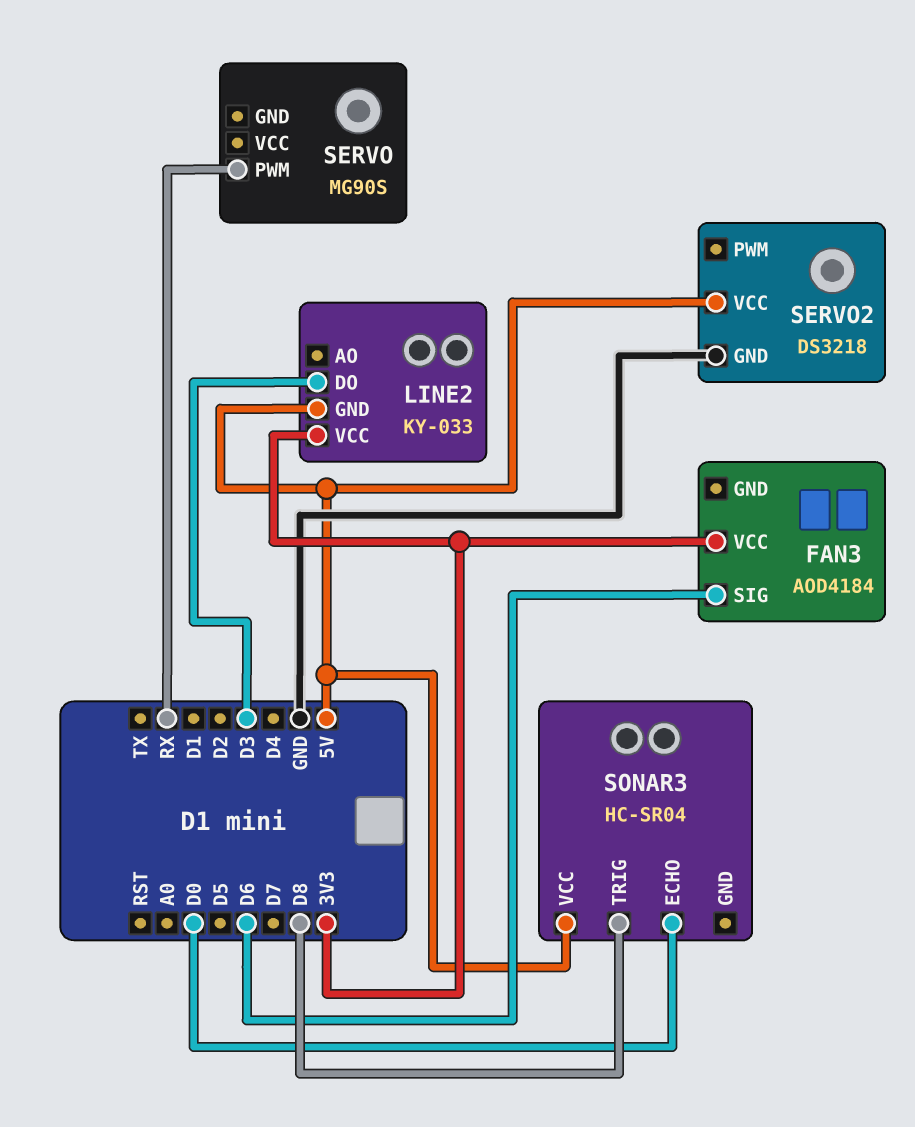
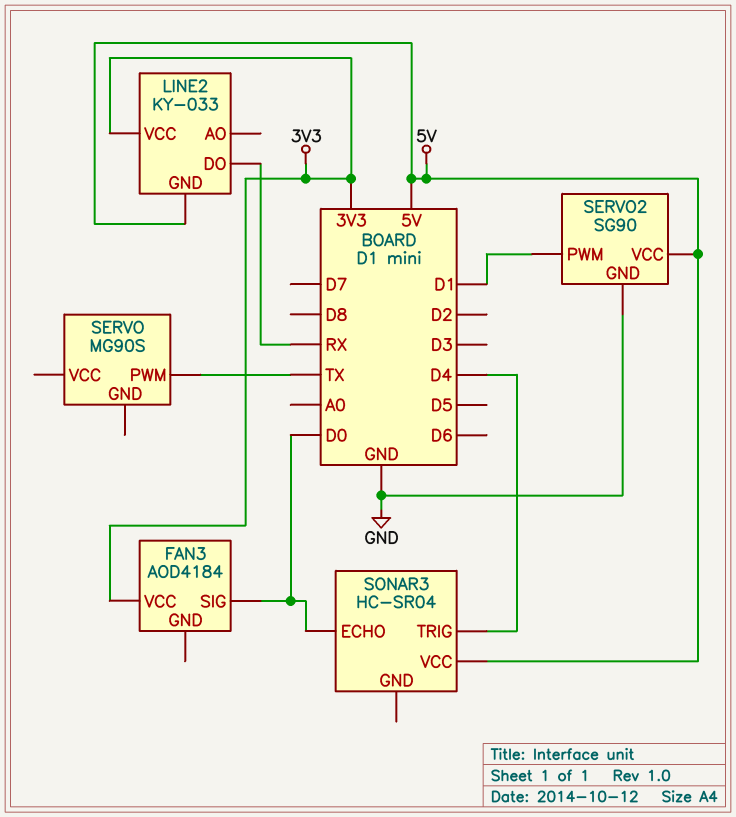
FAN3 pin SIG: D6 -> D0
LINE2 pin DO: D3 -> RX
SERVO pin PWM: RX -> TX
SERVO2: DS3218 -> SG90
SERVO2 pin PWM: none -> D1
SONAR3 pin TRIG: D8 -> D4

